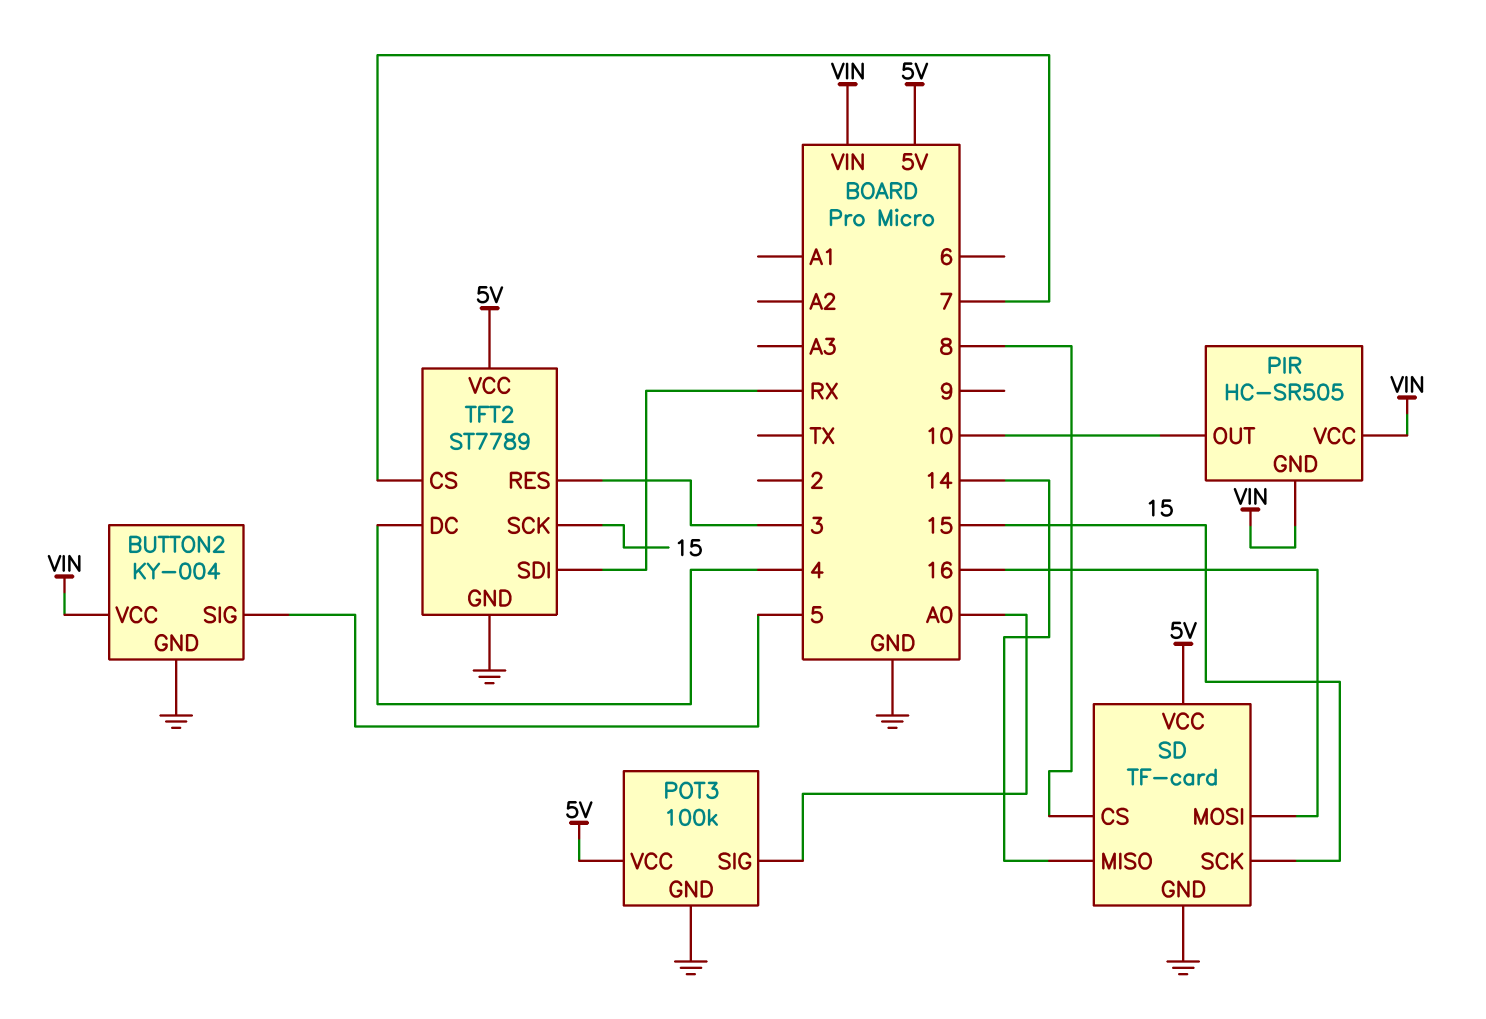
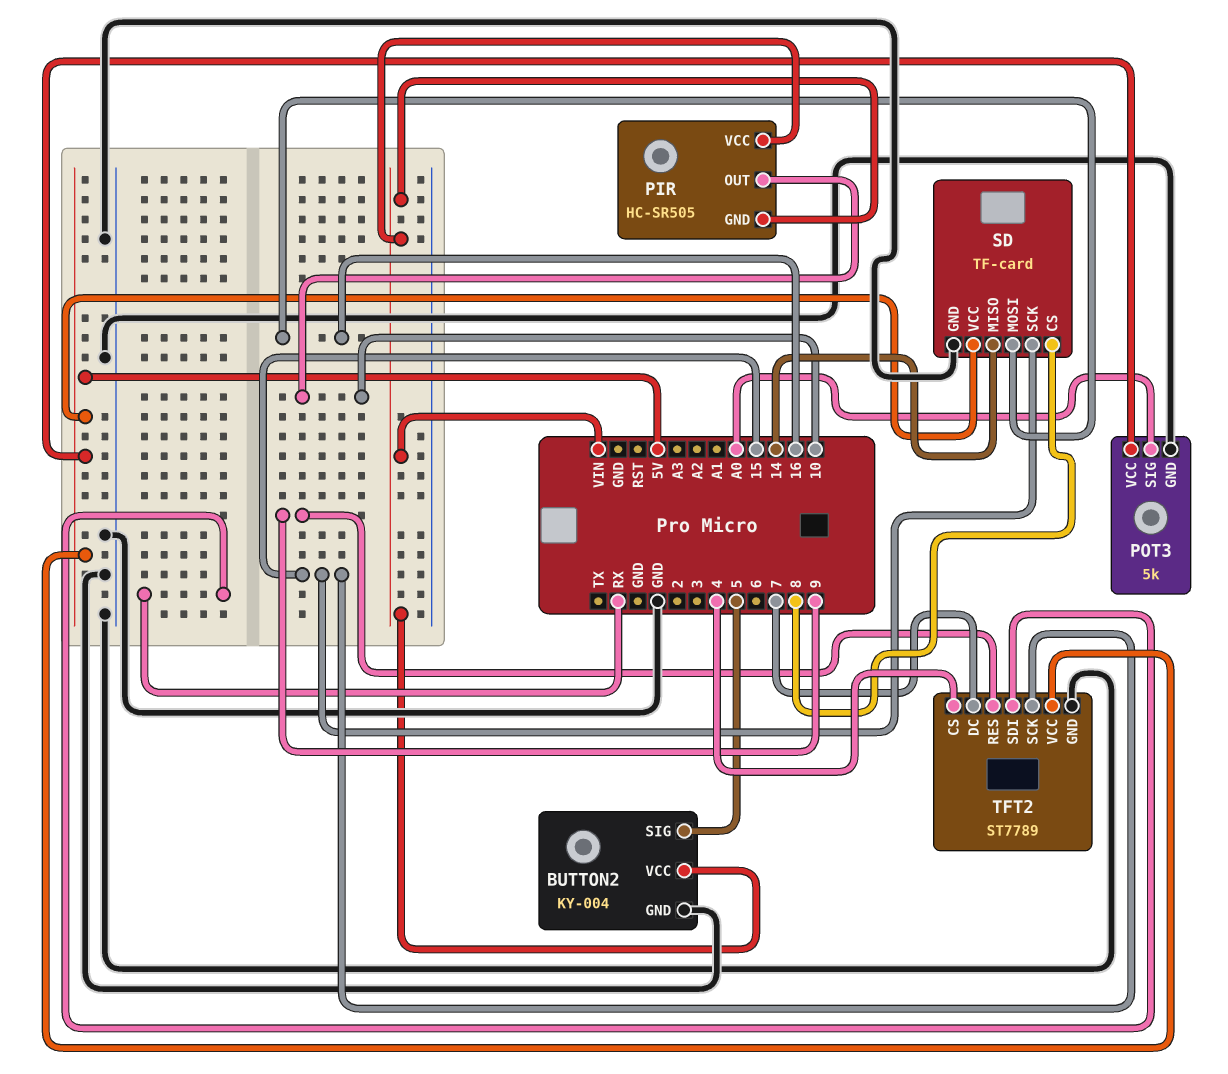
POT3: 100k -> 5k
TFT2 pin CS: 7 -> 4
TFT2 pin DC: 4 -> 7
TFT2 pin RES: 3 -> 9

